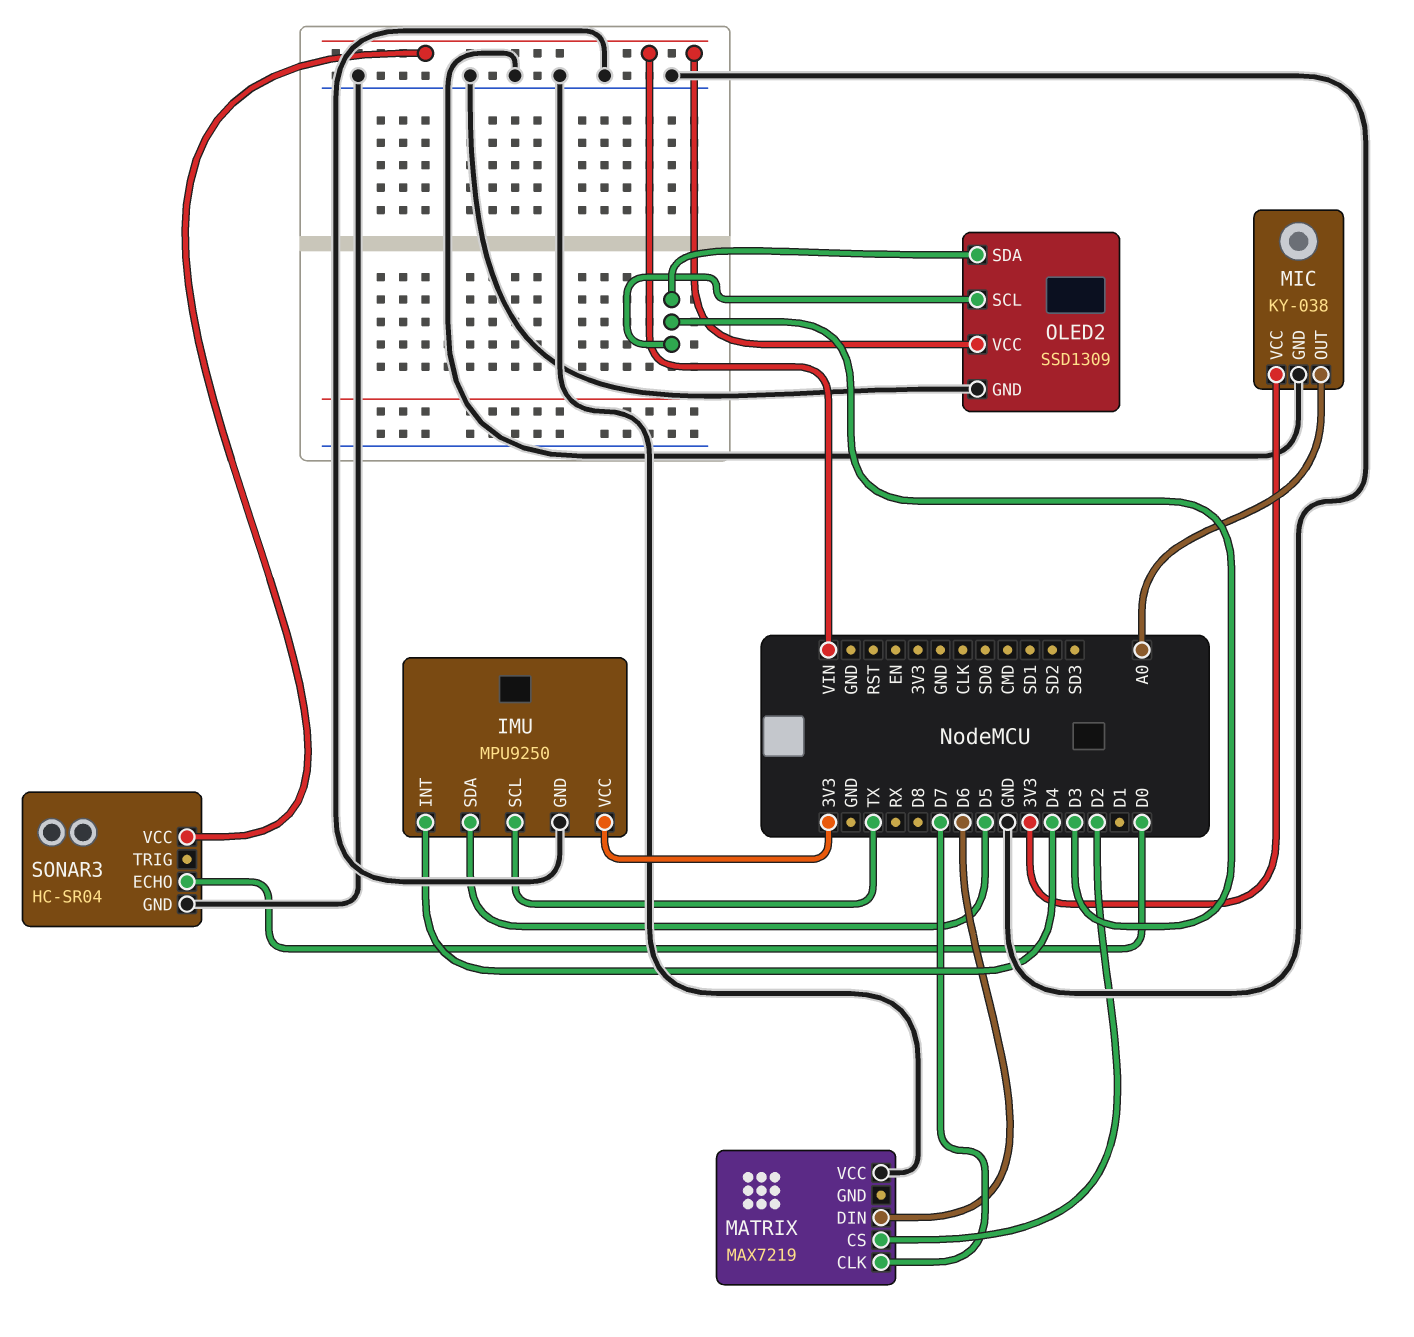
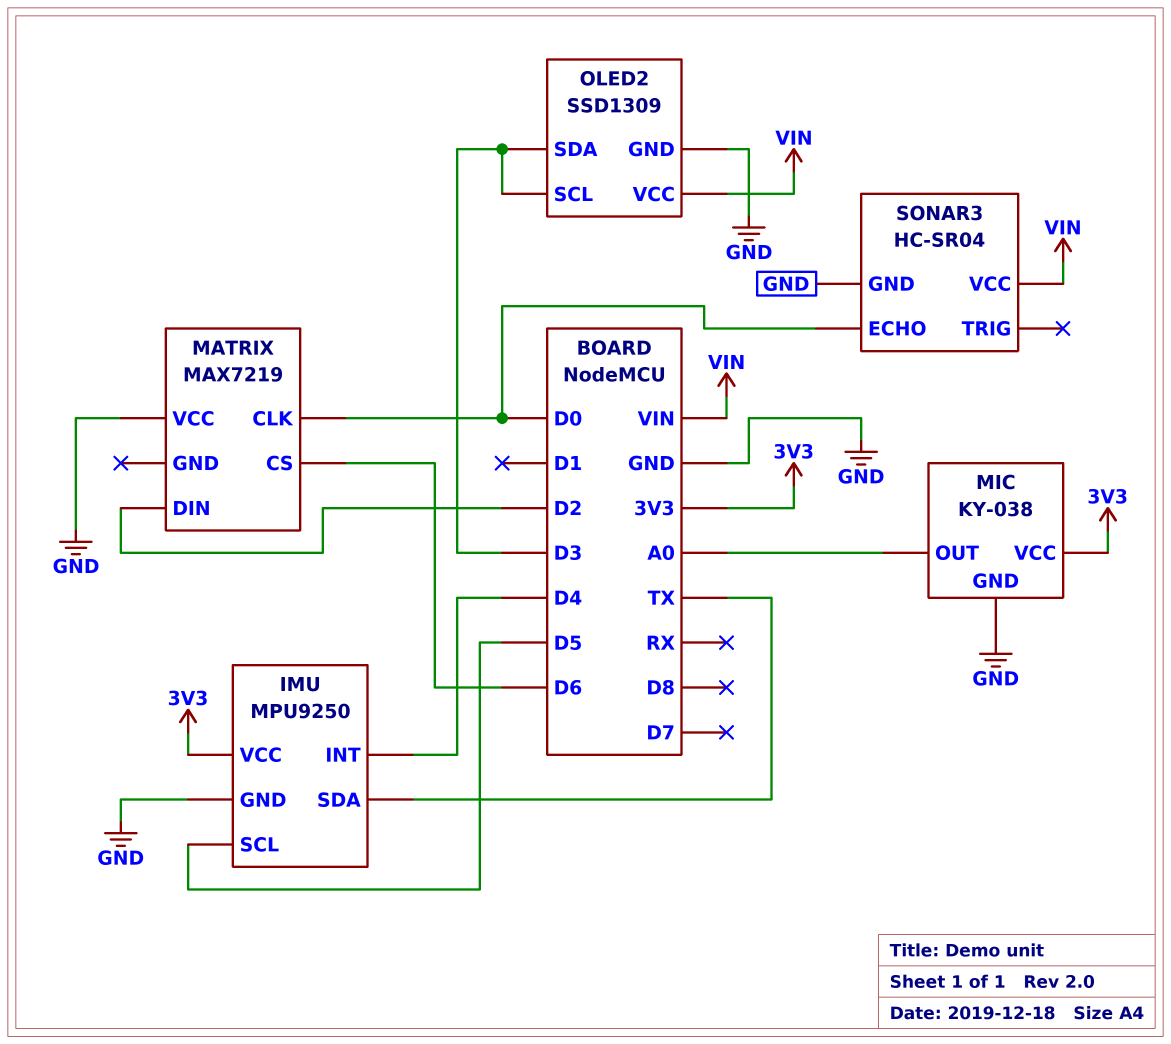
IMU pin SCL: TX -> D5
IMU pin SDA: D5 -> TX
MATRIX pin CLK: D7 -> D0
MATRIX pin CS: D2 -> D6
MATRIX pin DIN: D6 -> D2

